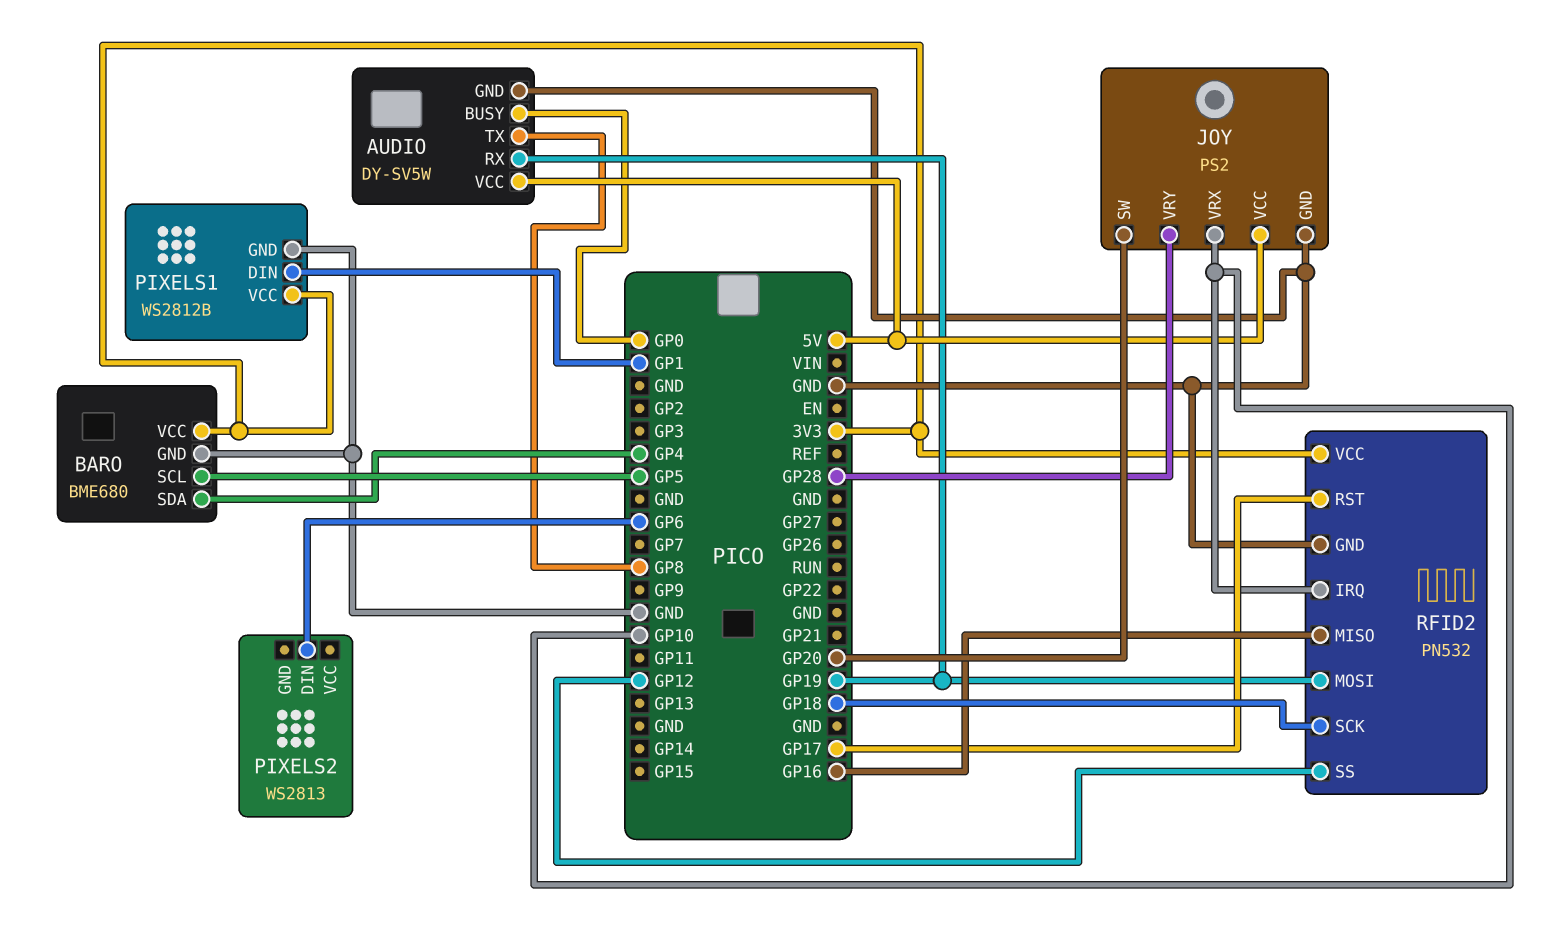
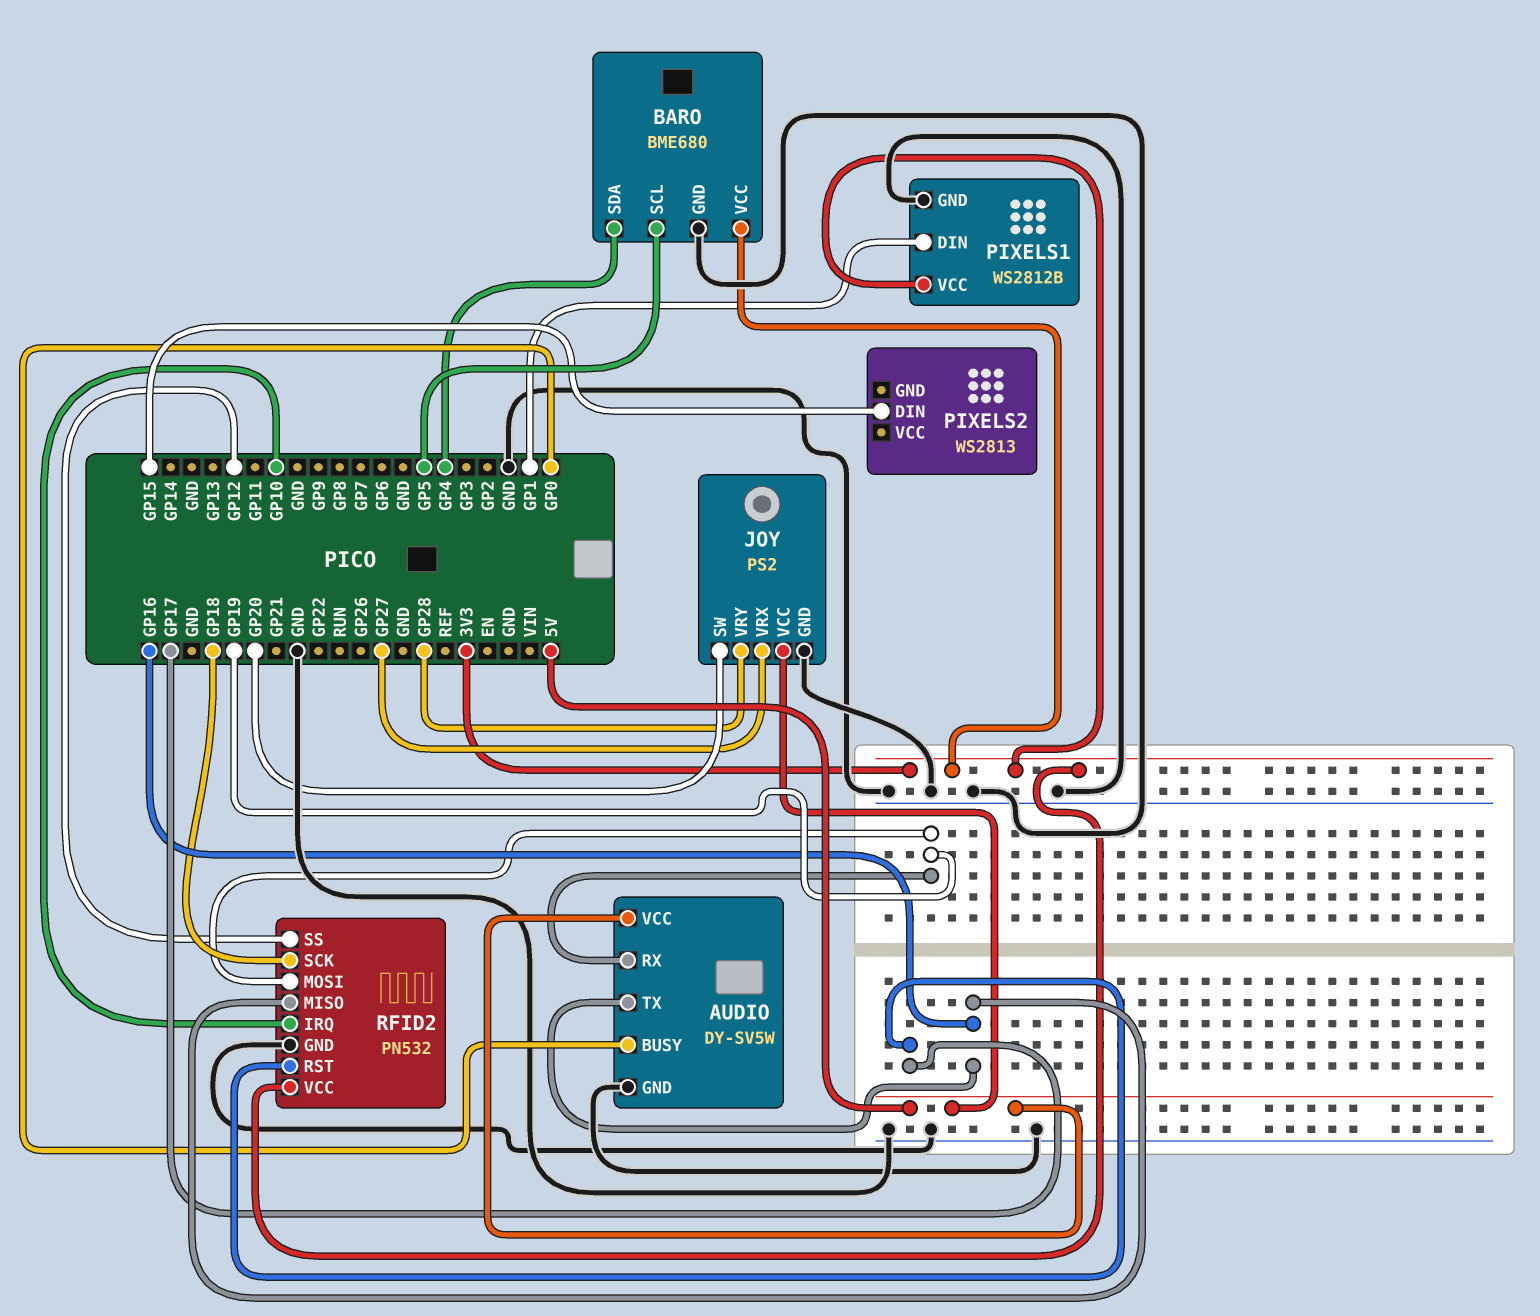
AUDIO pin TX: GP8 -> GP16
JOY pin VRX: GP10 -> GP27
PIXELS2 pin DIN: GP6 -> GP15

